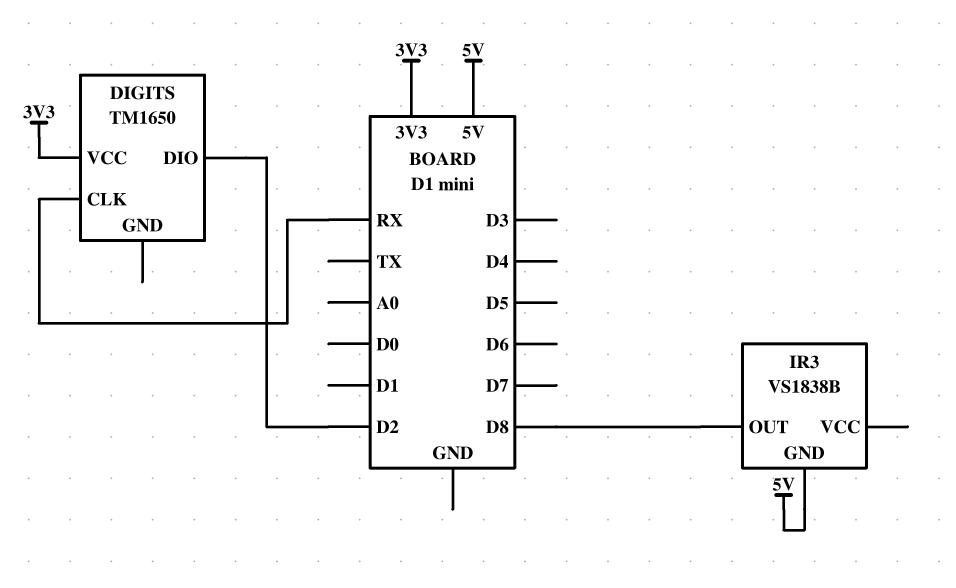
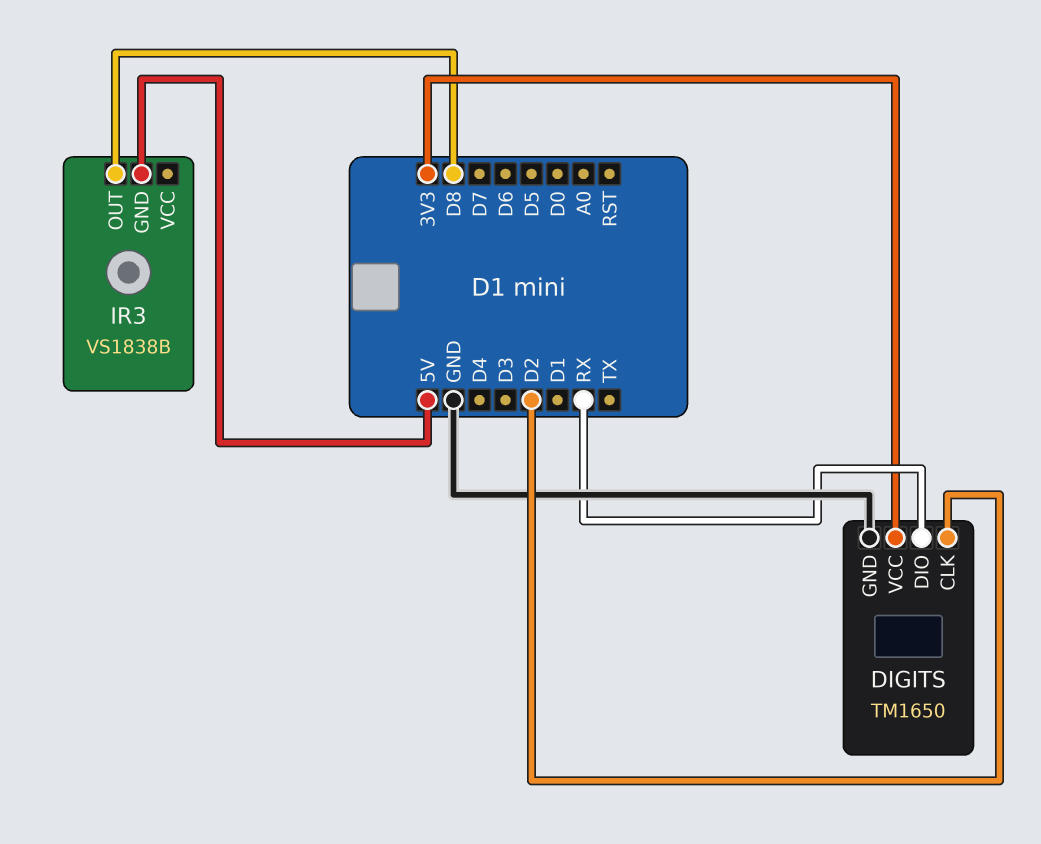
DIGITS pin CLK: RX -> D2
DIGITS pin DIO: D2 -> RX
DIGITS pin GND: none -> GND

